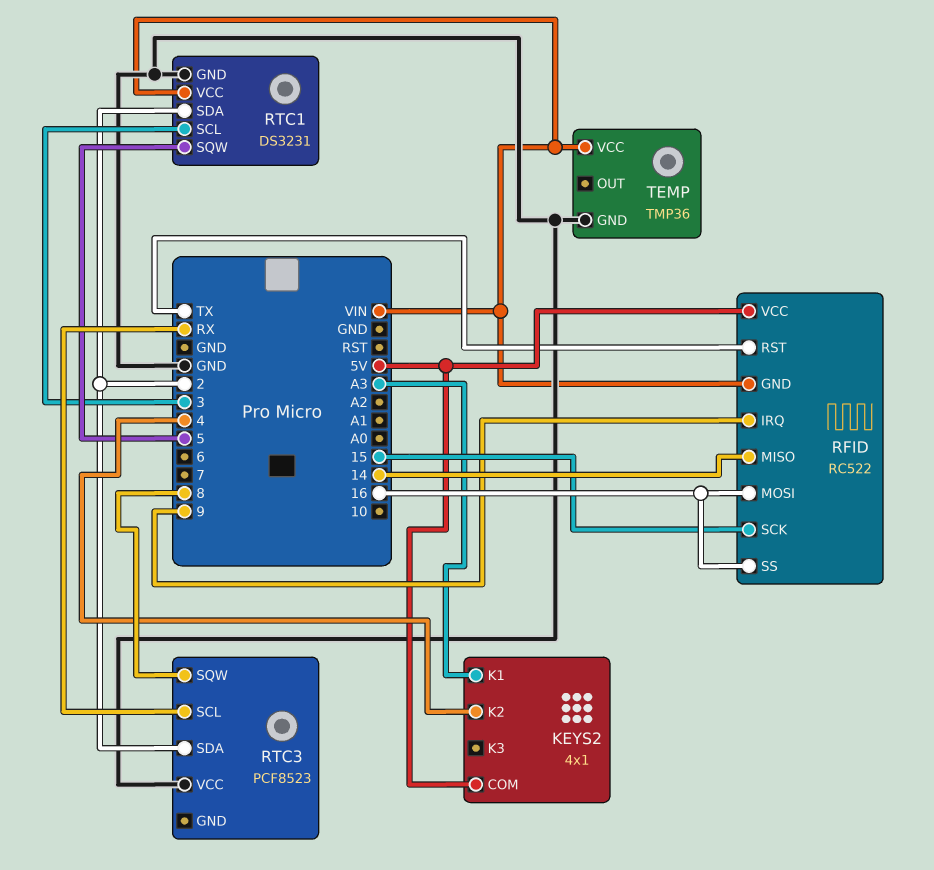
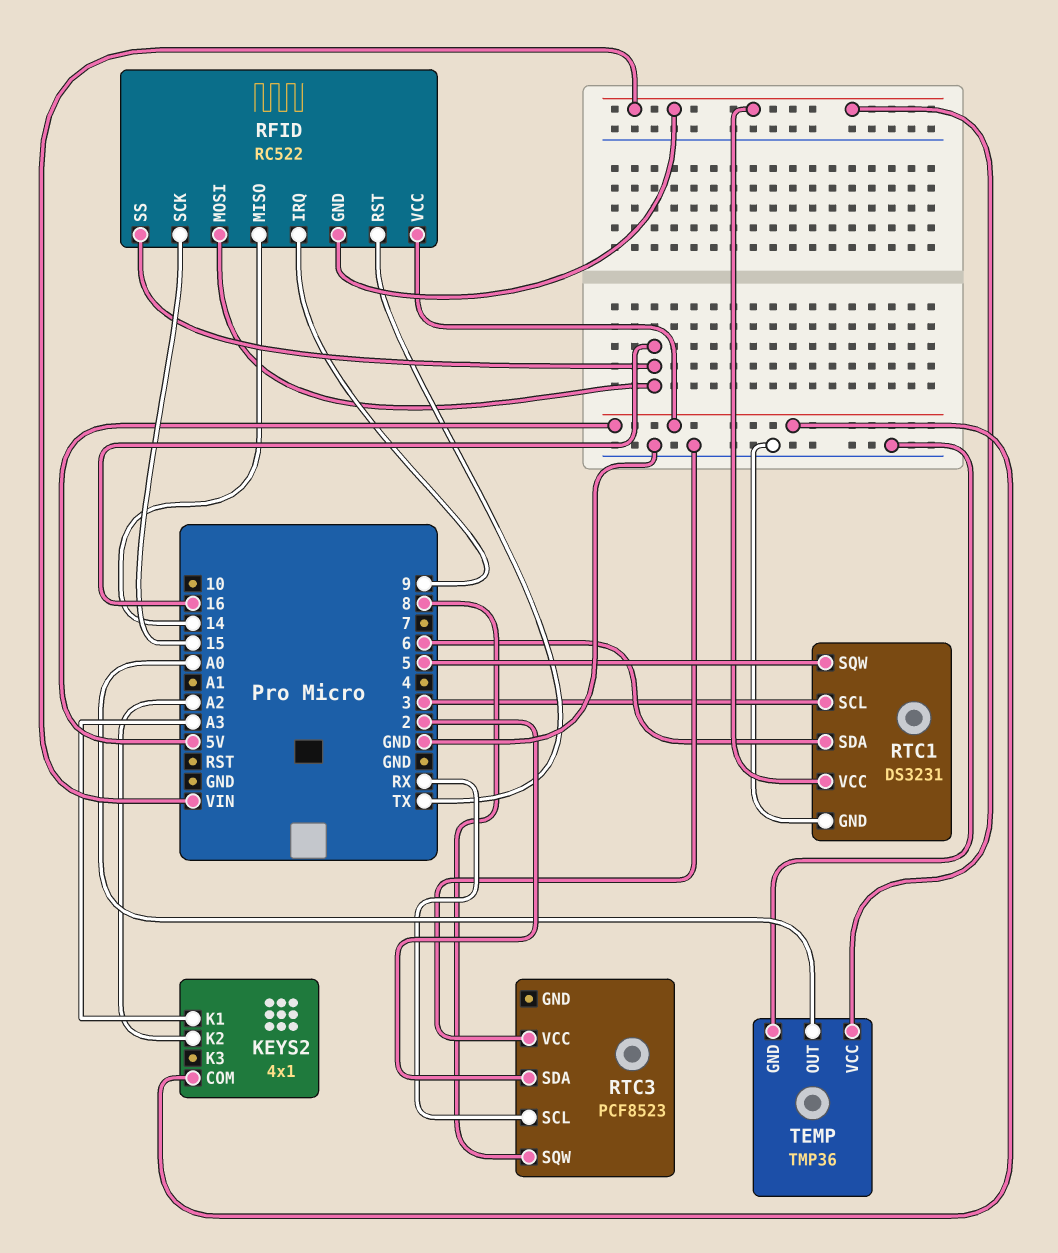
KEYS2 pin K2: 4 -> A2
RTC1 pin SDA: 2 -> 6
TEMP pin OUT: none -> A0

